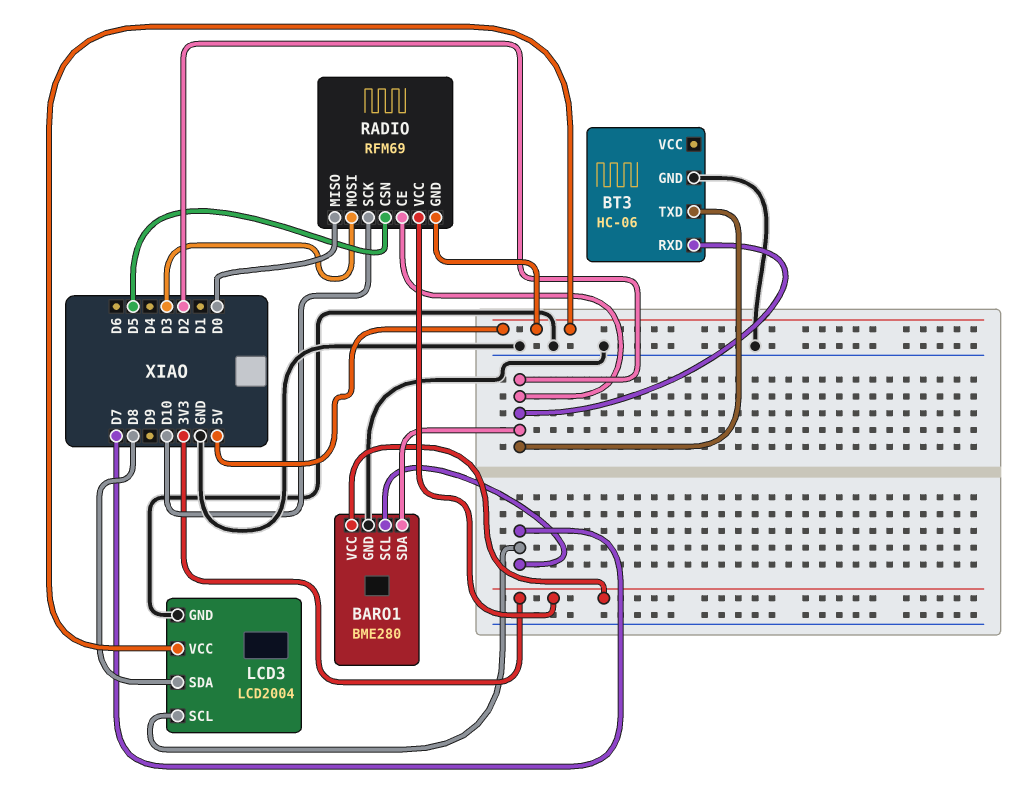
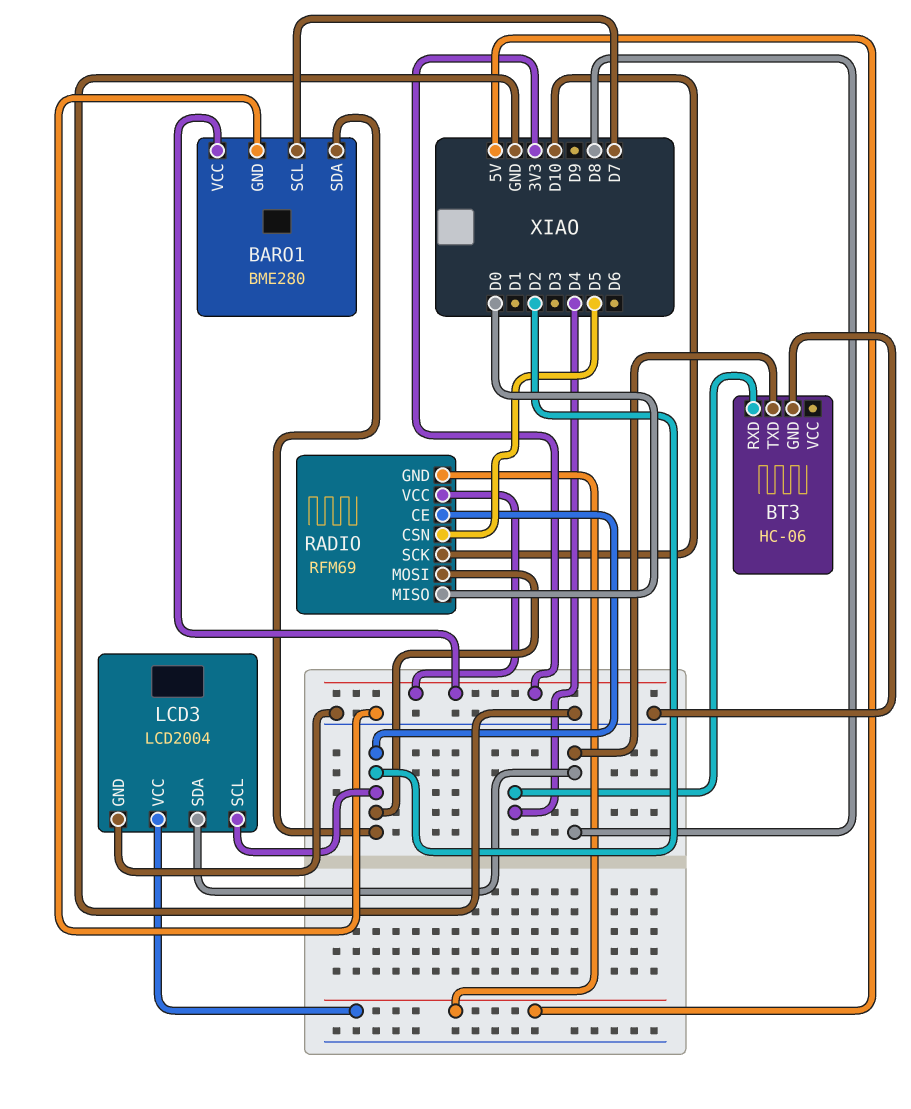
BT3 pin RXD: D2 -> D4
BT3 pin TXD: D2 -> D8
LCD3 pin SCL: D7 -> D2
RADIO pin MOSI: D3 -> D2

